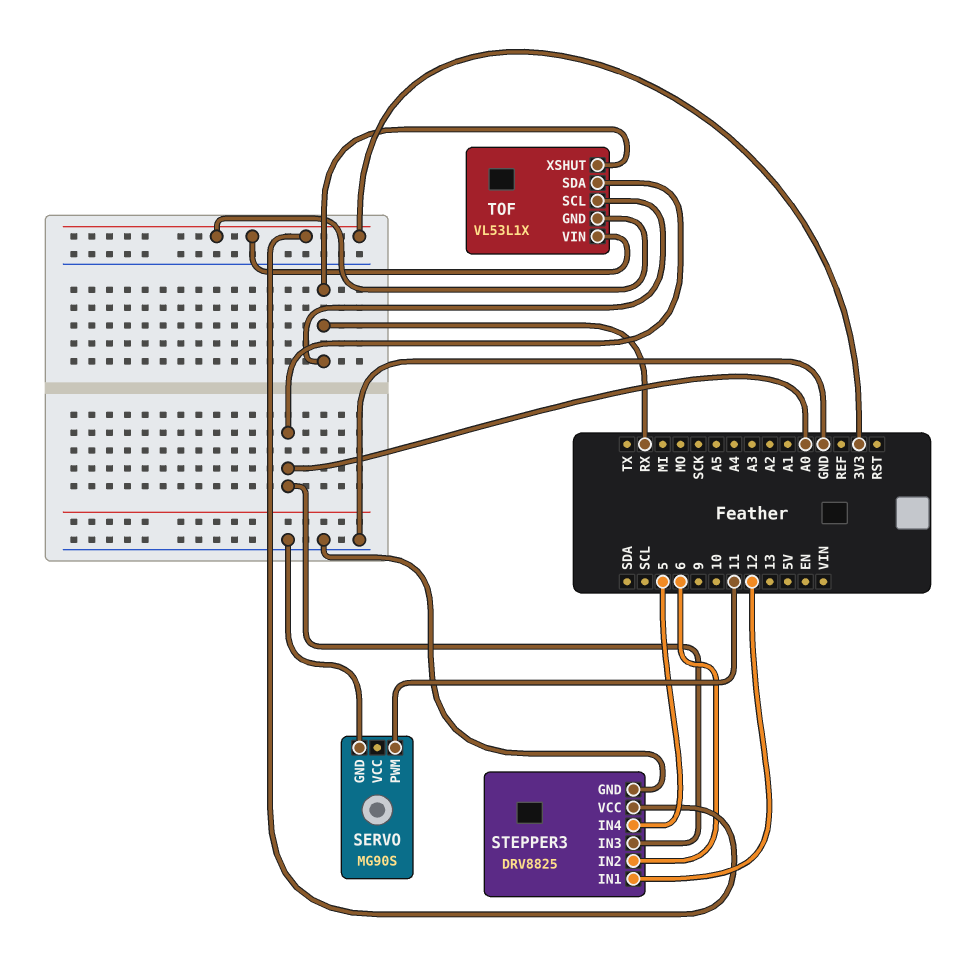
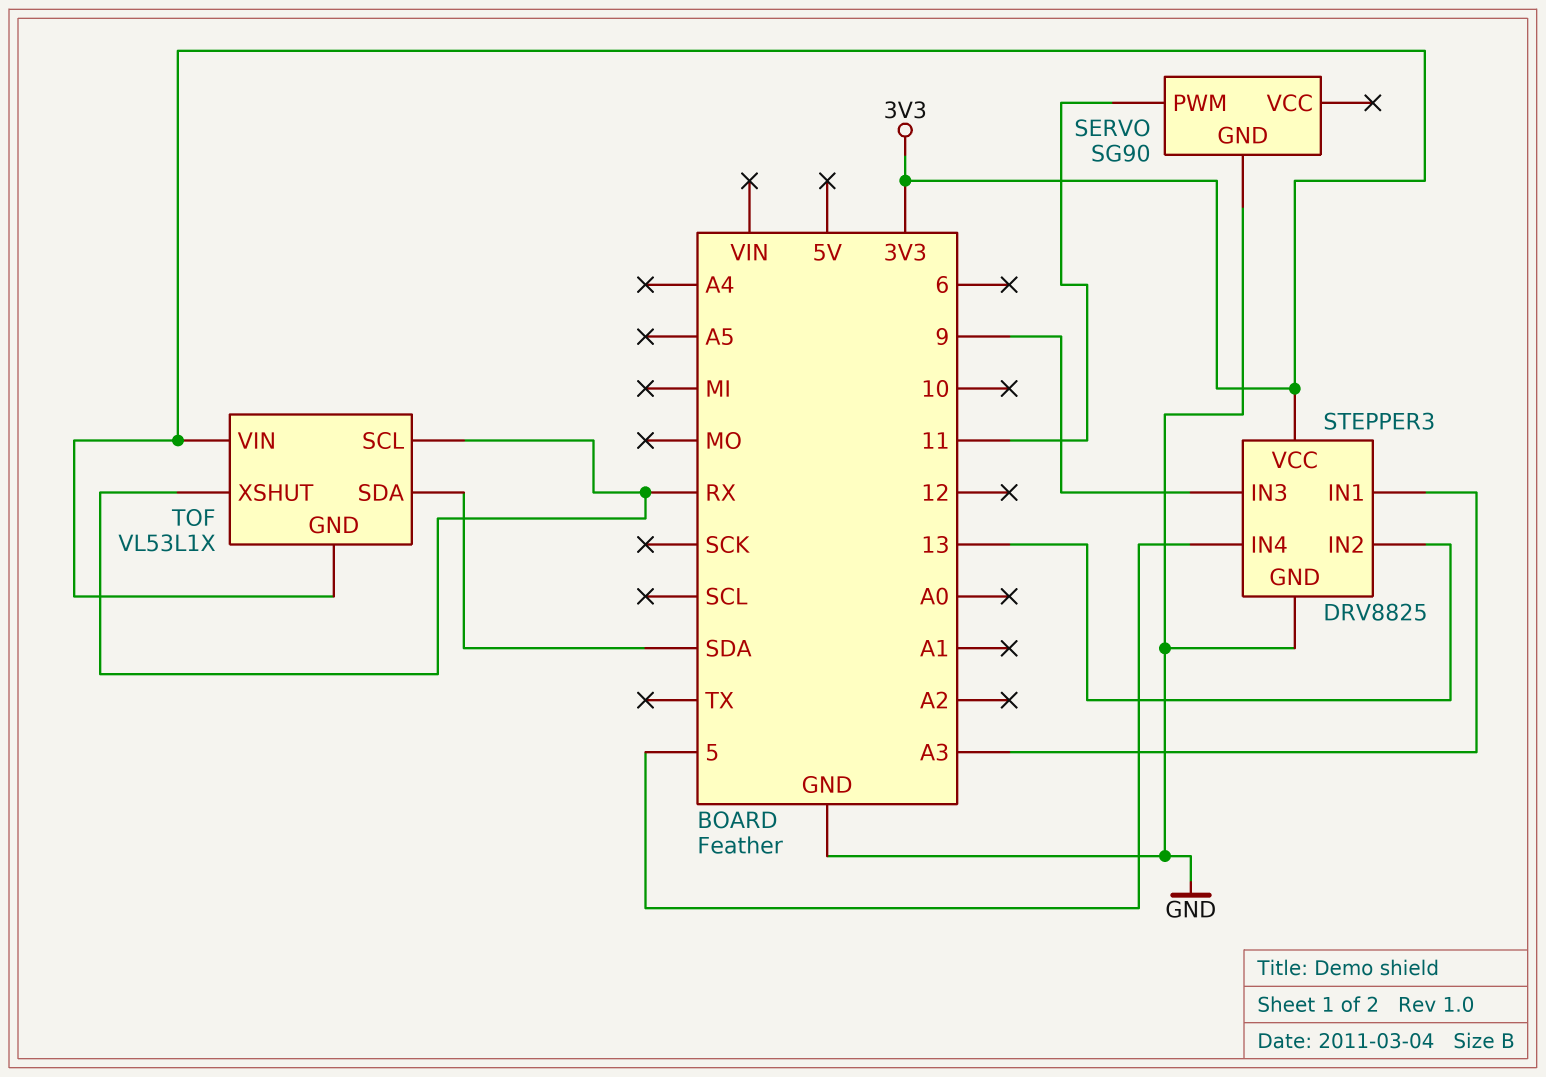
SERVO: MG90S -> SG90
STEPPER3 pin IN1: 12 -> A3
STEPPER3 pin IN2: 6 -> 13
STEPPER3 pin IN3: A0 -> 9
TOF pin SDA: A0 -> SDA

